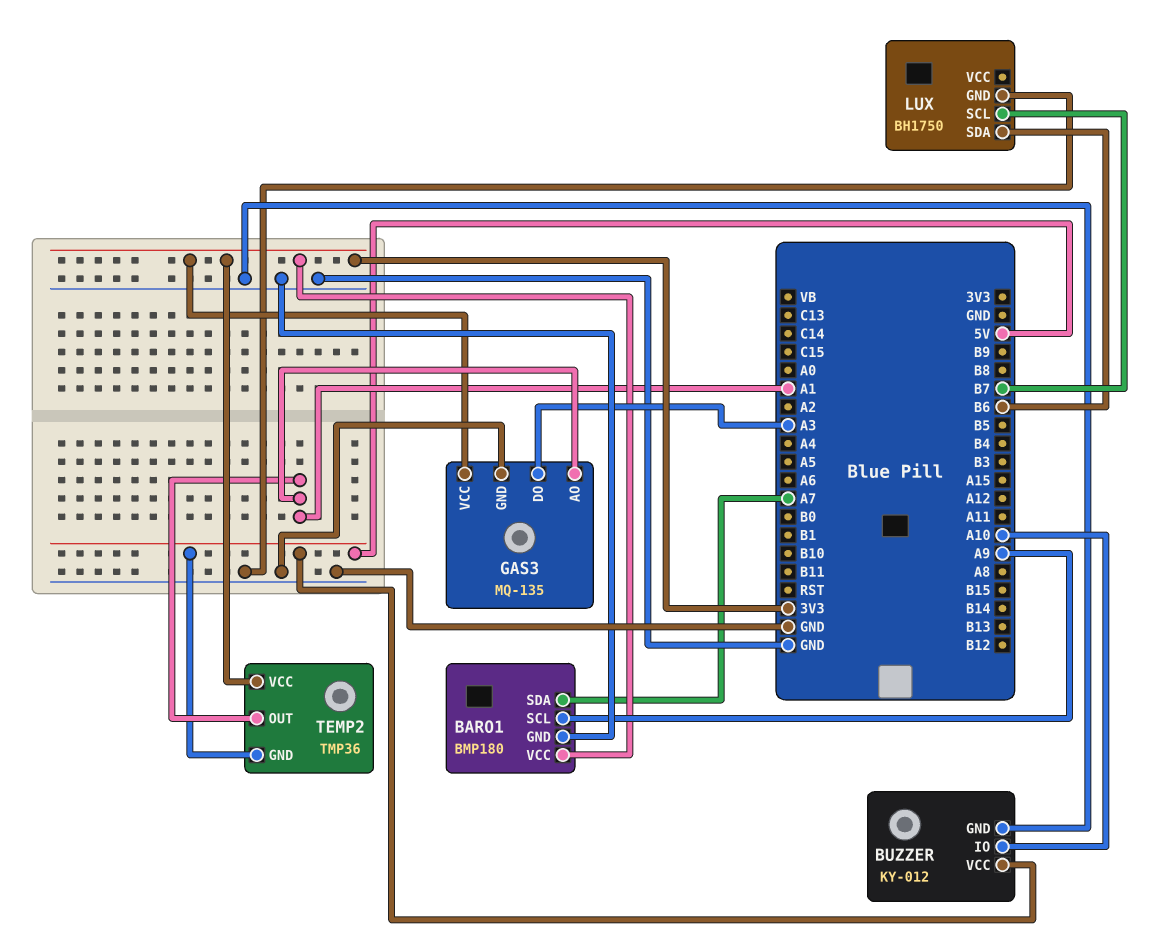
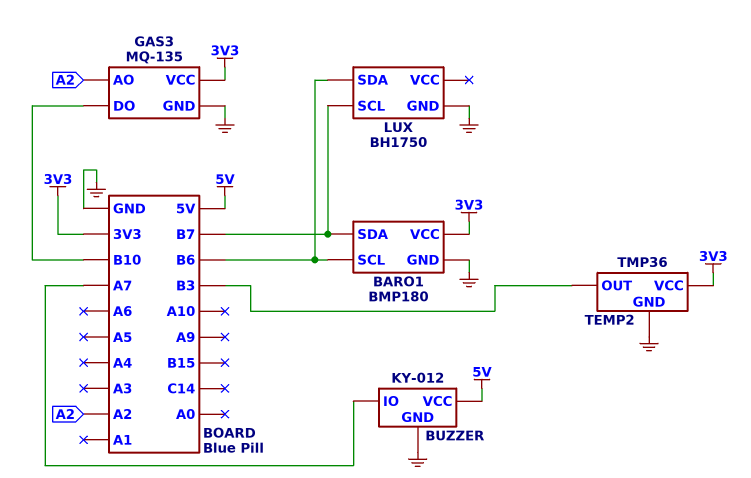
BARO1 pin SCL: A9 -> B6
BARO1 pin SDA: A7 -> B7
BUZZER pin IO: A10 -> A7
GAS3 pin AO: A1 -> A2
GAS3 pin DO: A3 -> B10
TEMP2 pin GND: 5V -> GND
TEMP2 pin OUT: A1 -> B3

